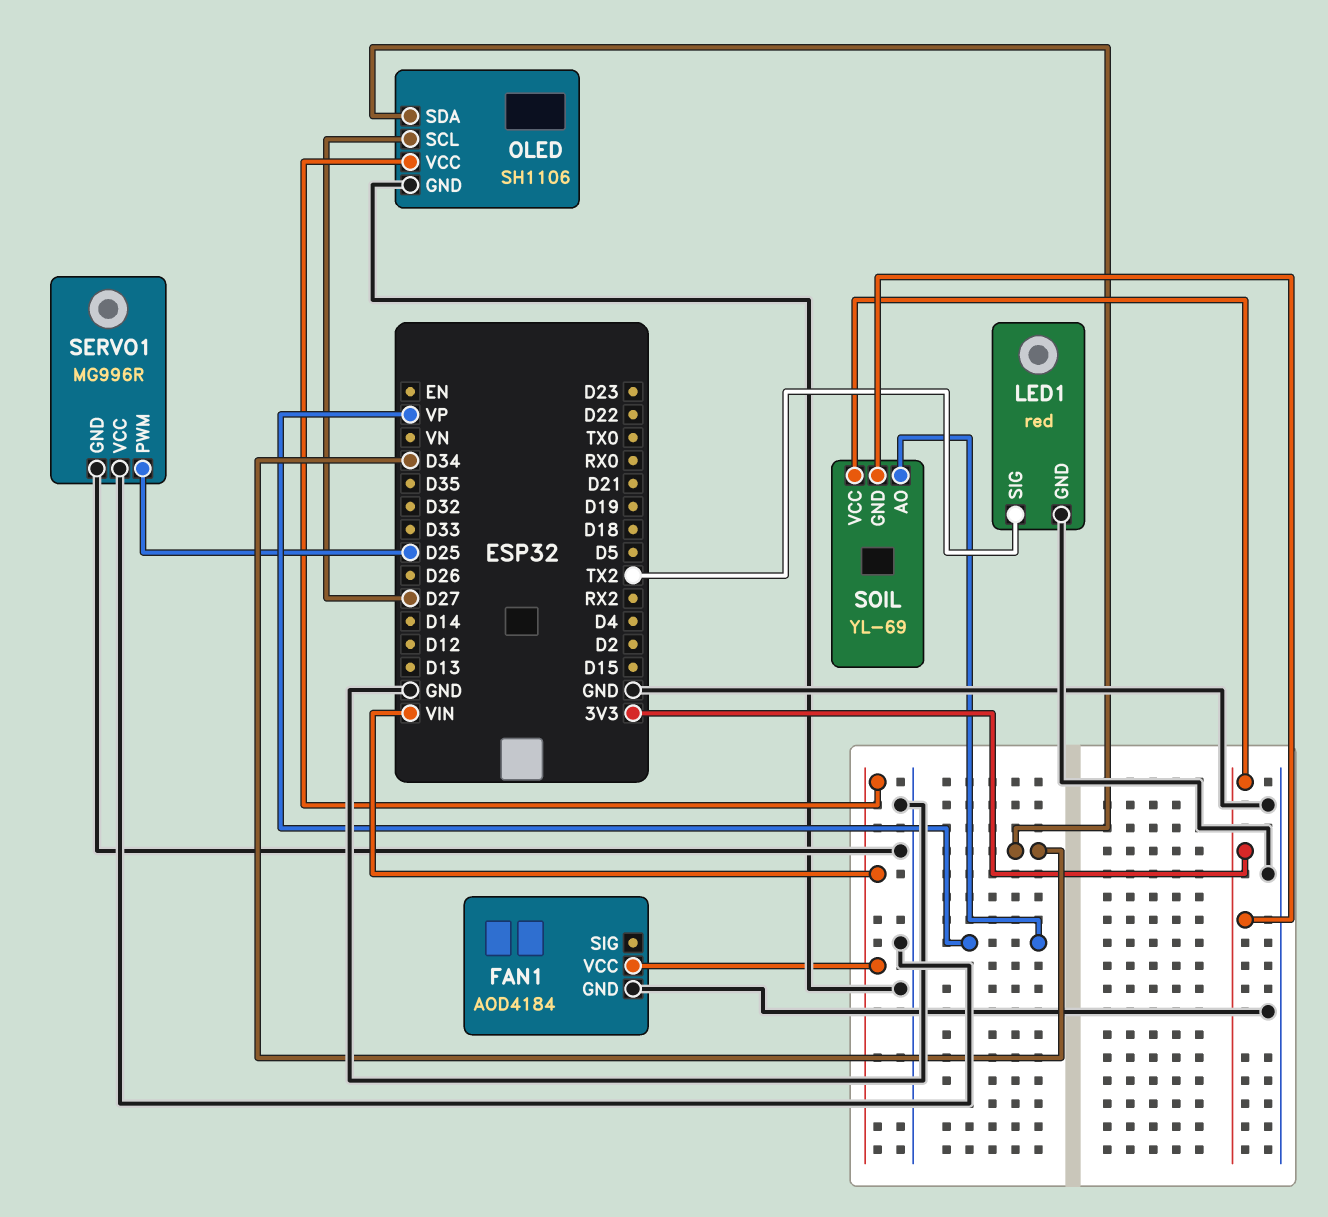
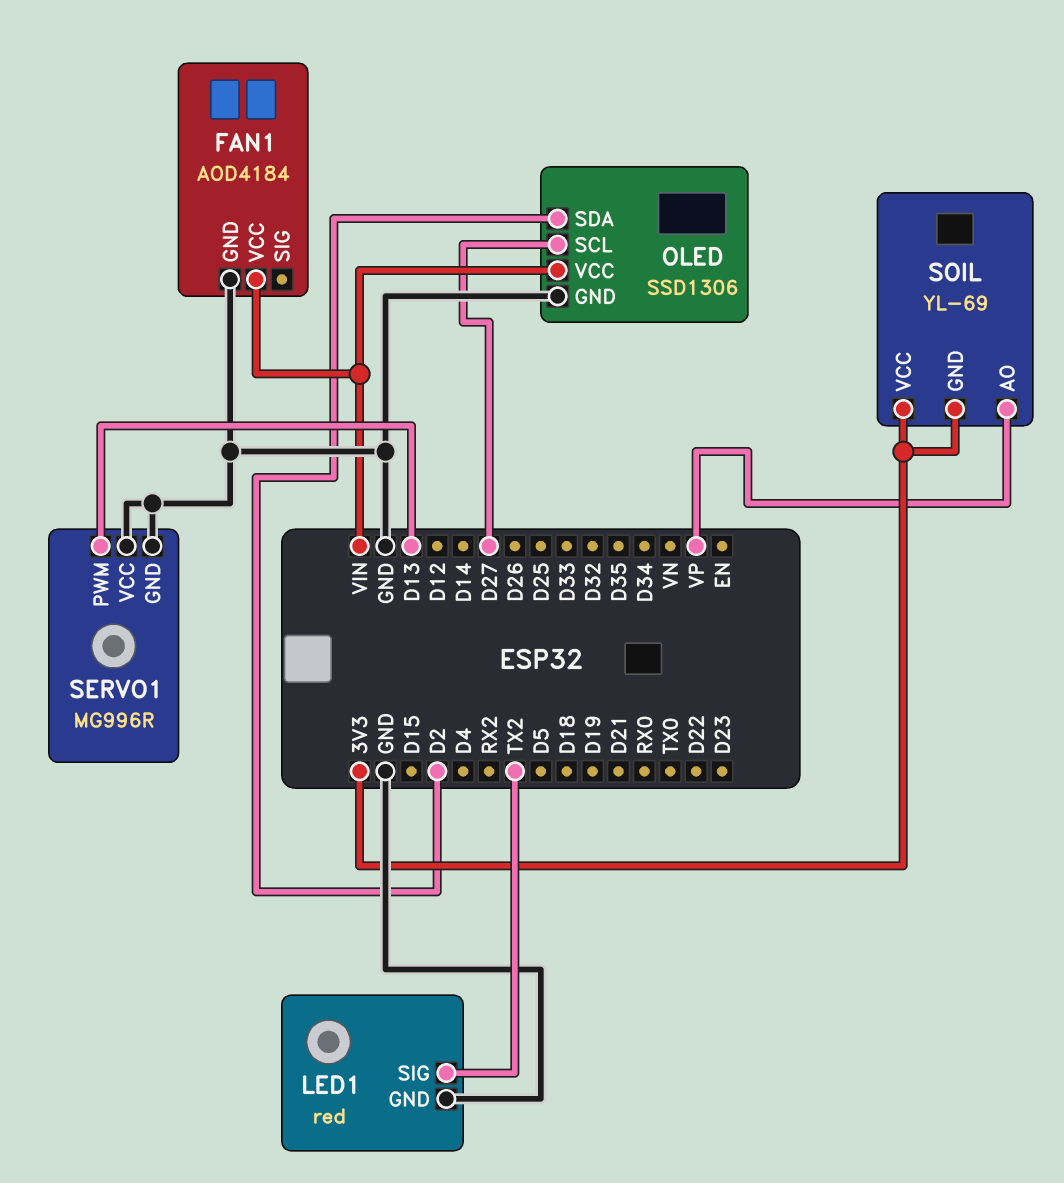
OLED: SH1106 -> SSD1306
OLED pin SDA: D34 -> D2
SERVO1 pin PWM: D25 -> D13

